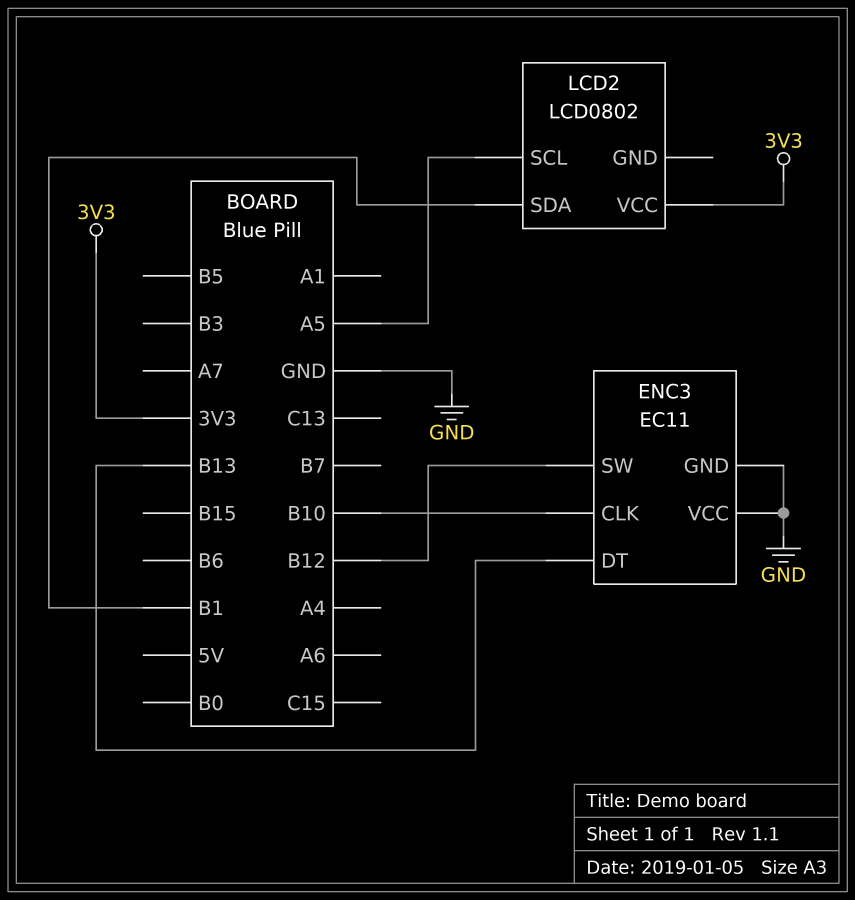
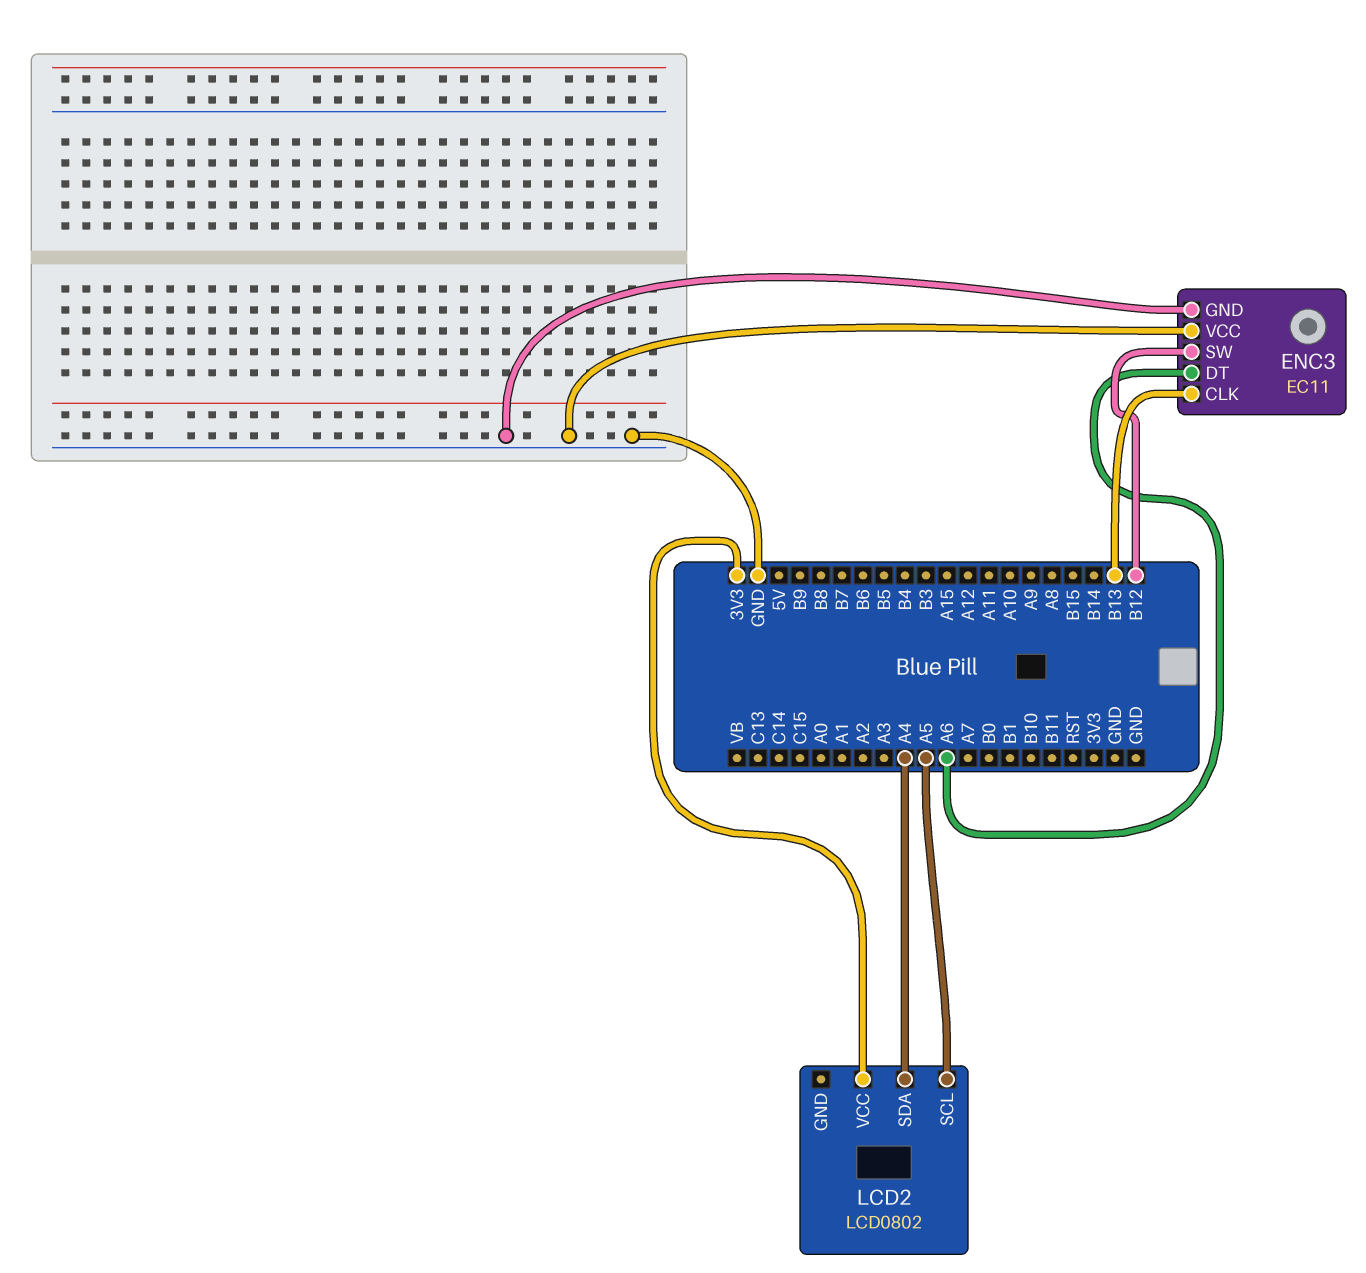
ENC3 pin CLK: B10 -> B13
ENC3 pin DT: B13 -> A6
LCD2 pin SDA: B1 -> A4

